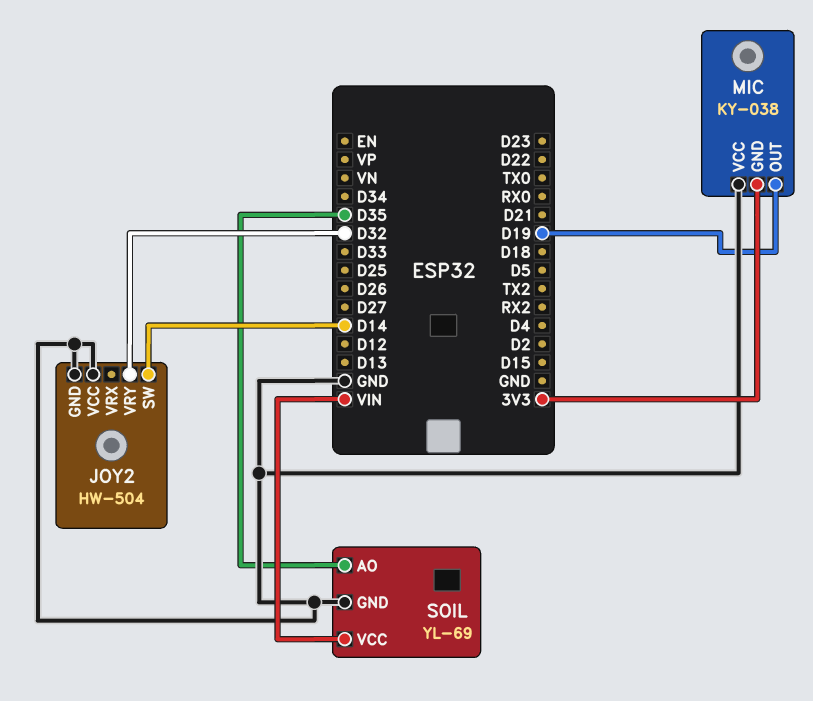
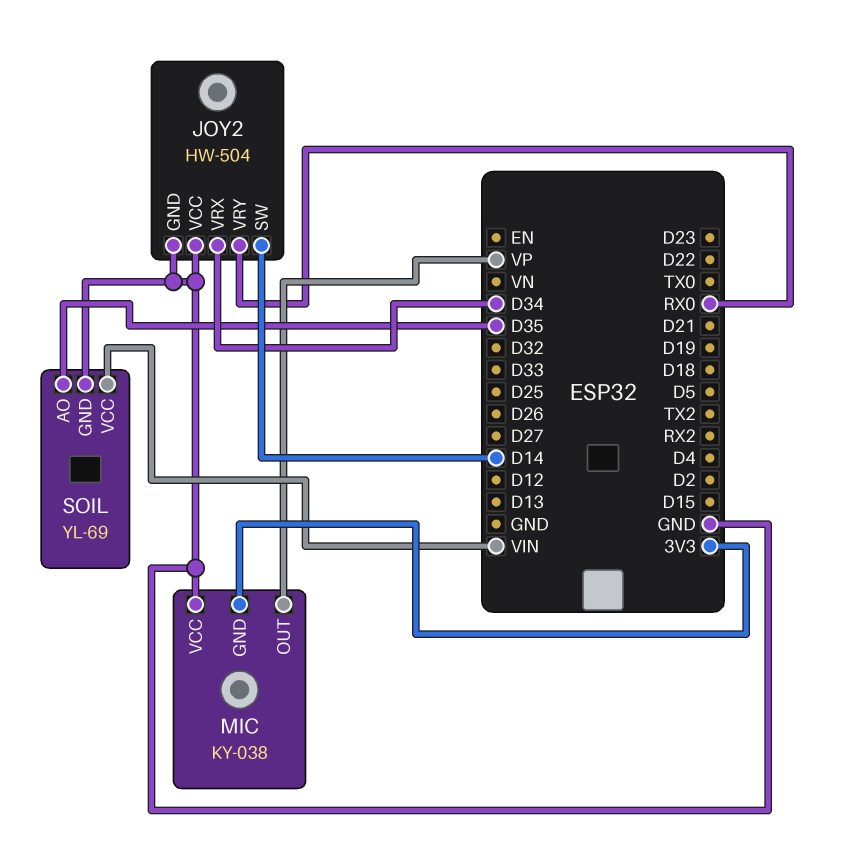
JOY2 pin VRX: none -> D34
JOY2 pin VRY: D32 -> RX0
MIC pin OUT: D19 -> VP

